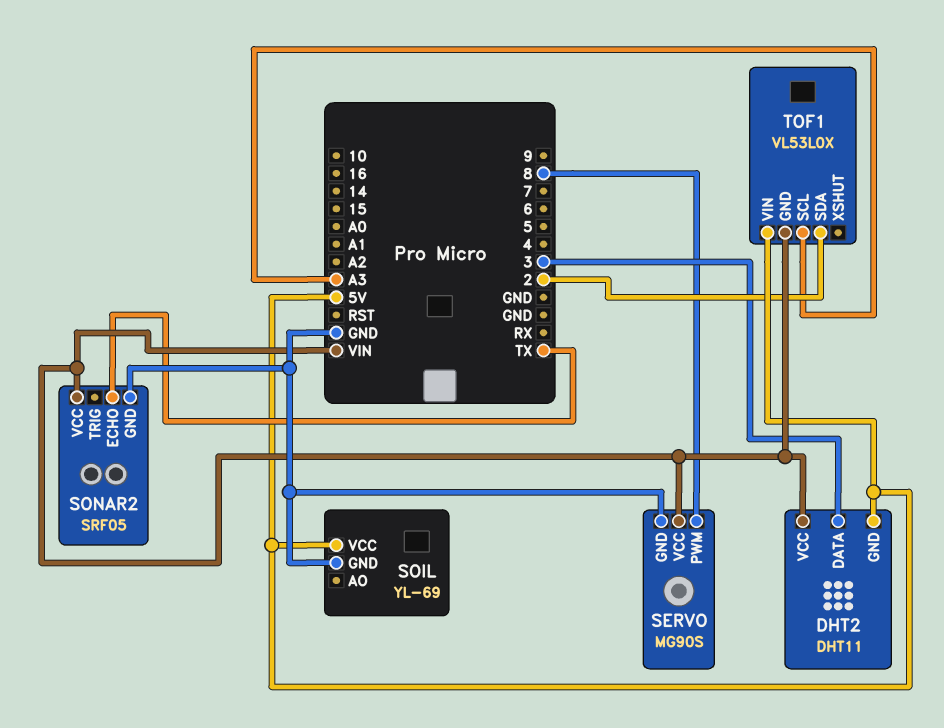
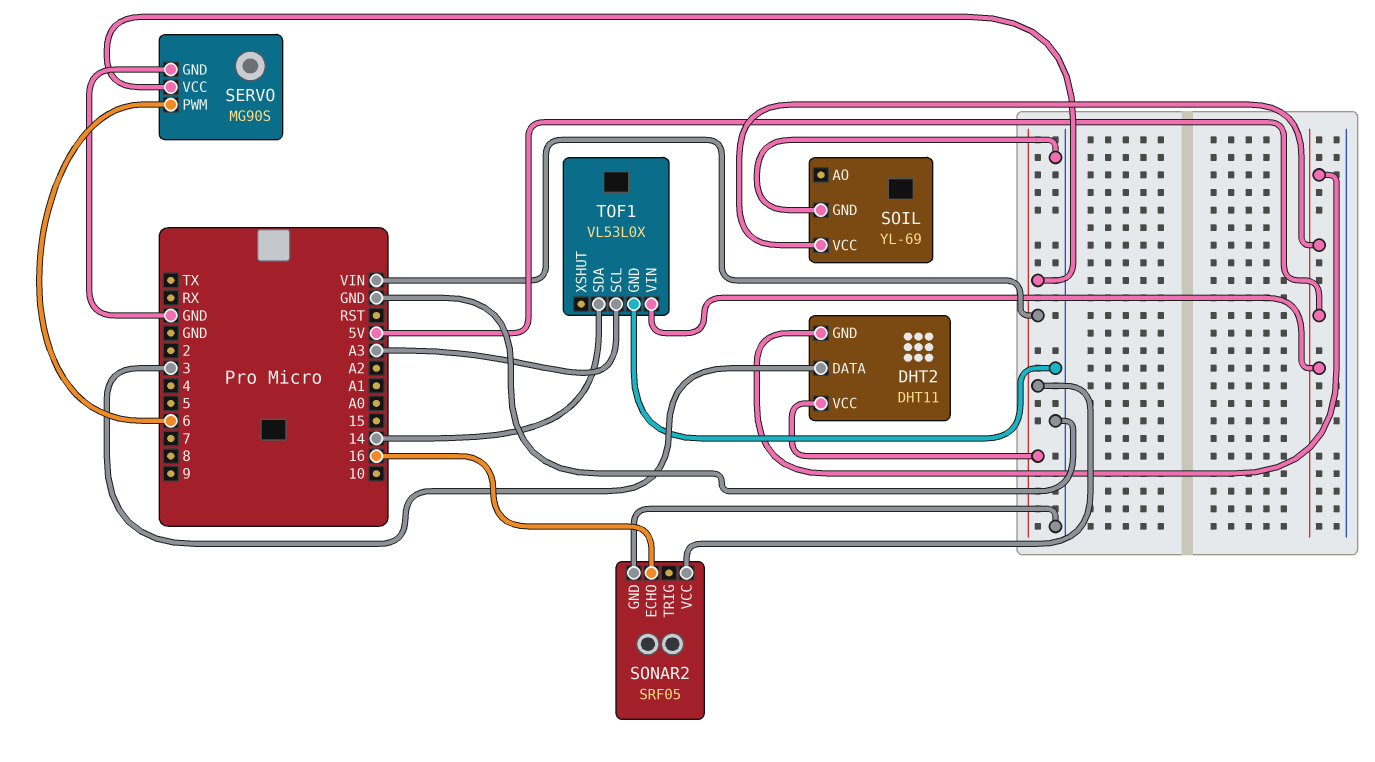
SERVO pin PWM: 8 -> 6
SONAR2 pin ECHO: TX -> 16
TOF1 pin GND: VIN -> GND
TOF1 pin SDA: 2 -> 14

